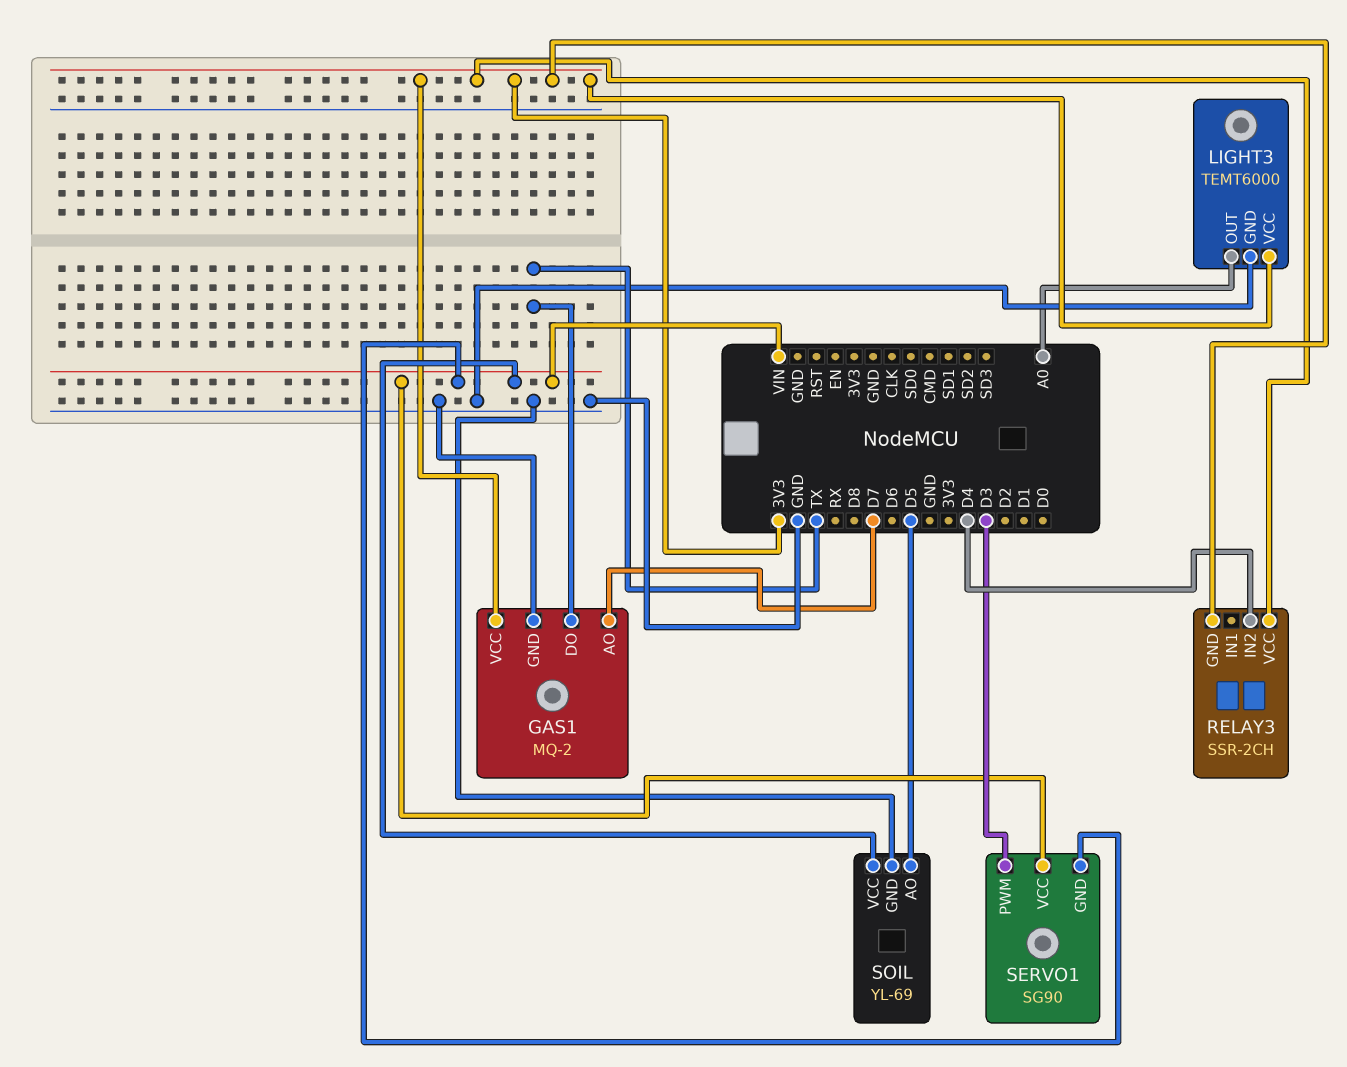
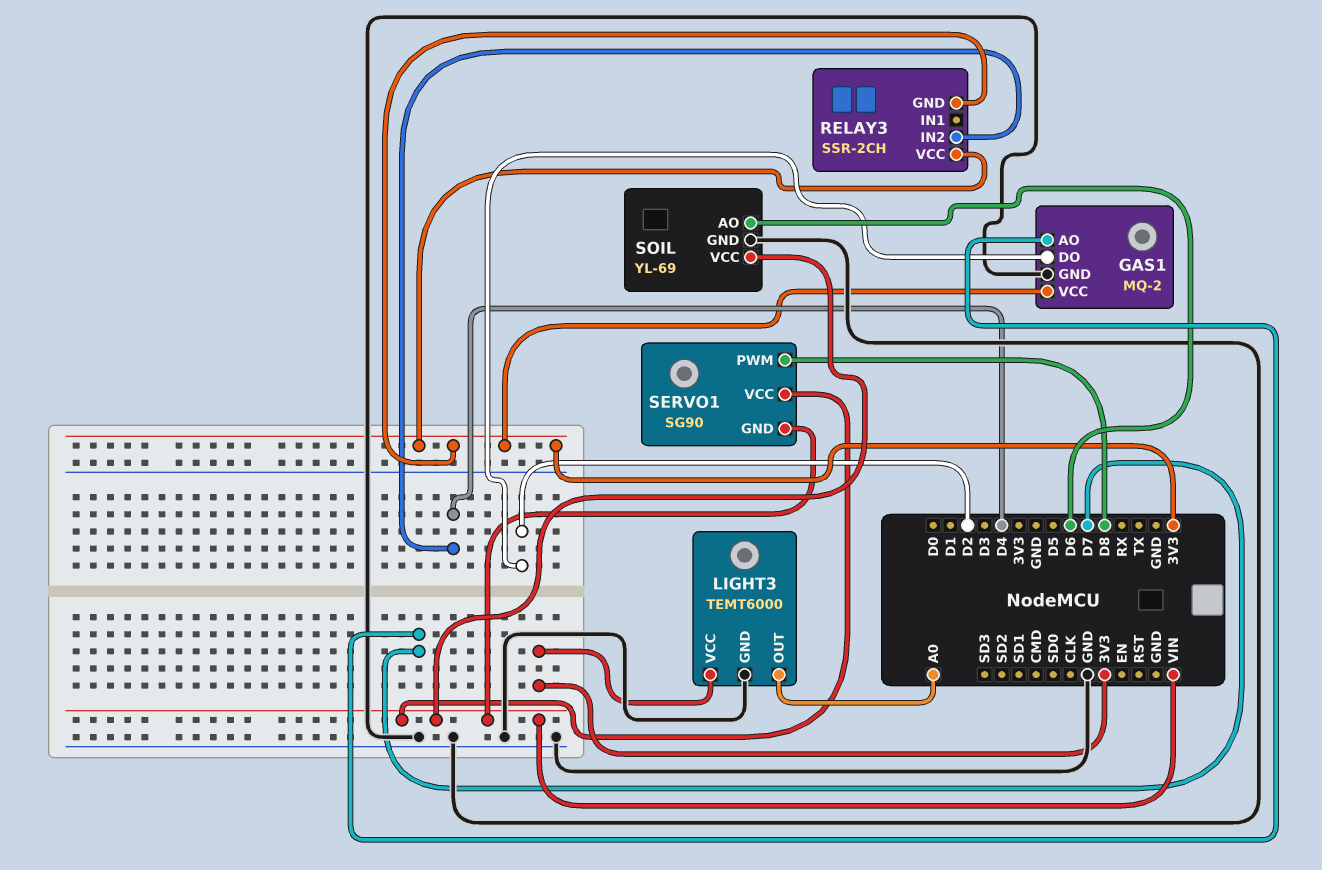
GAS1 pin DO: TX -> D2
SERVO1 pin PWM: D3 -> D8
SOIL pin AO: D5 -> D6

